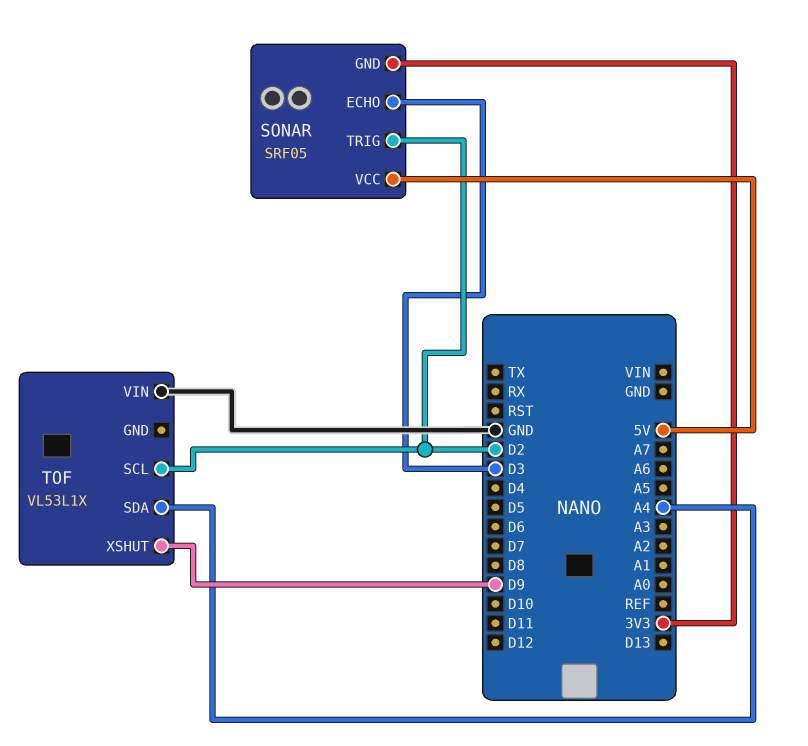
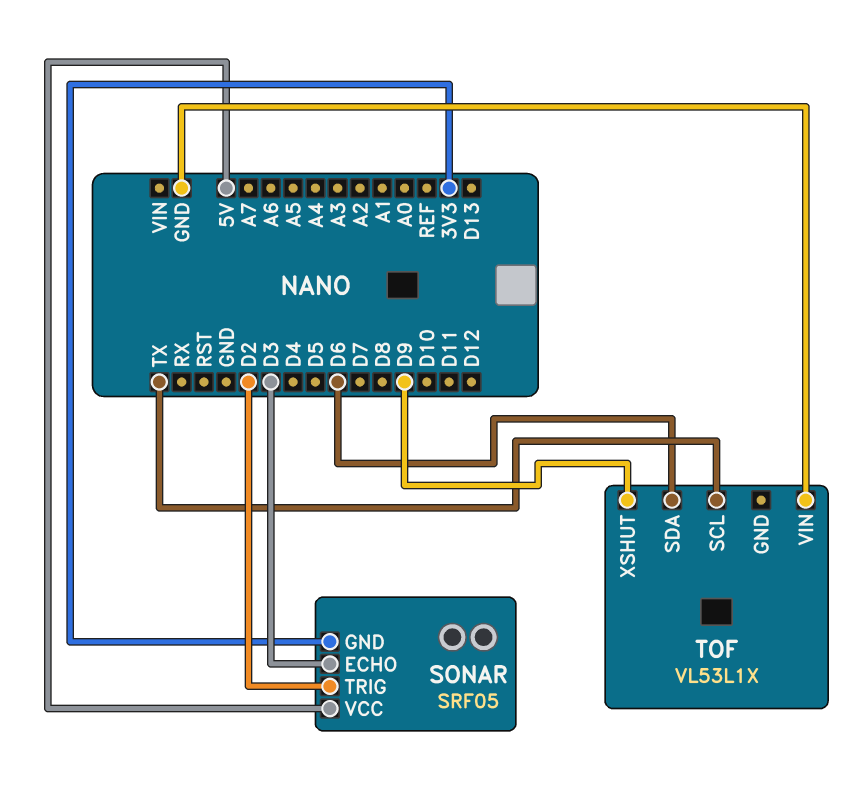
TOF pin SCL: D2 -> TX
TOF pin SDA: A4 -> D6

